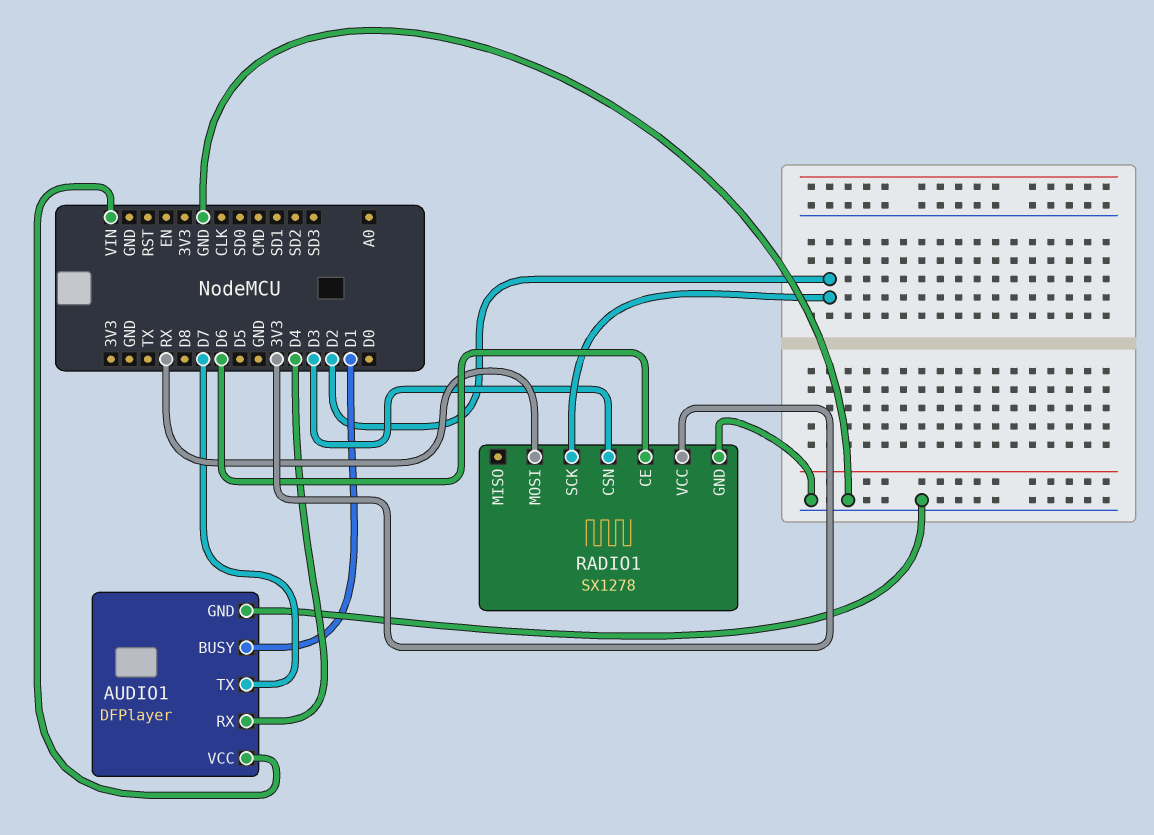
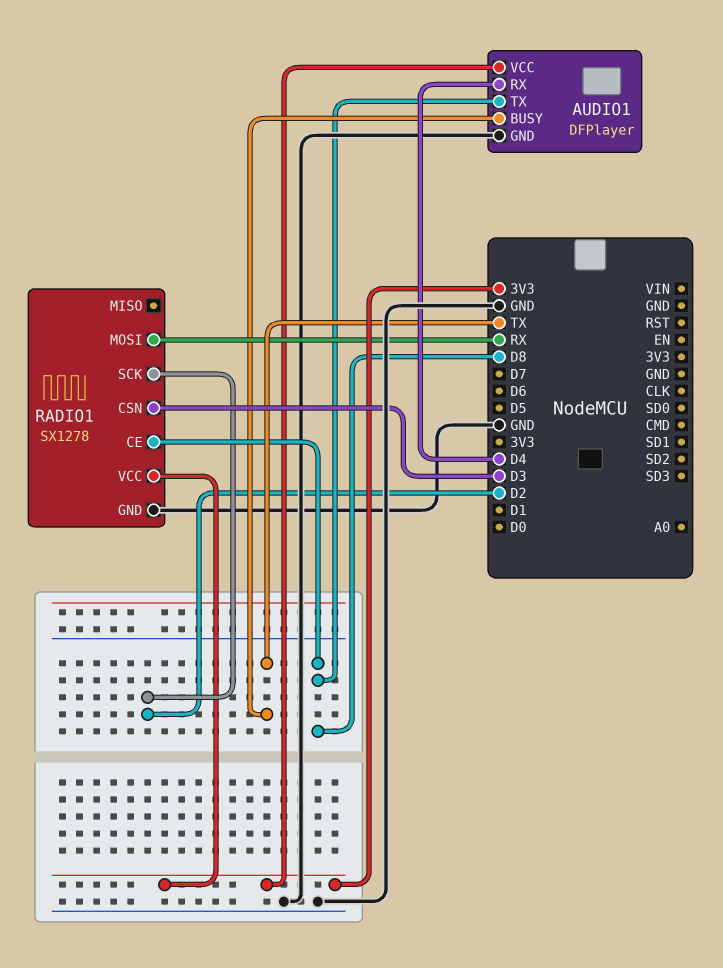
AUDIO1 pin BUSY: D1 -> TX
AUDIO1 pin TX: D7 -> D8
AUDIO1 pin VCC: VIN -> 3V3
RADIO1 pin CE: D6 -> D8

